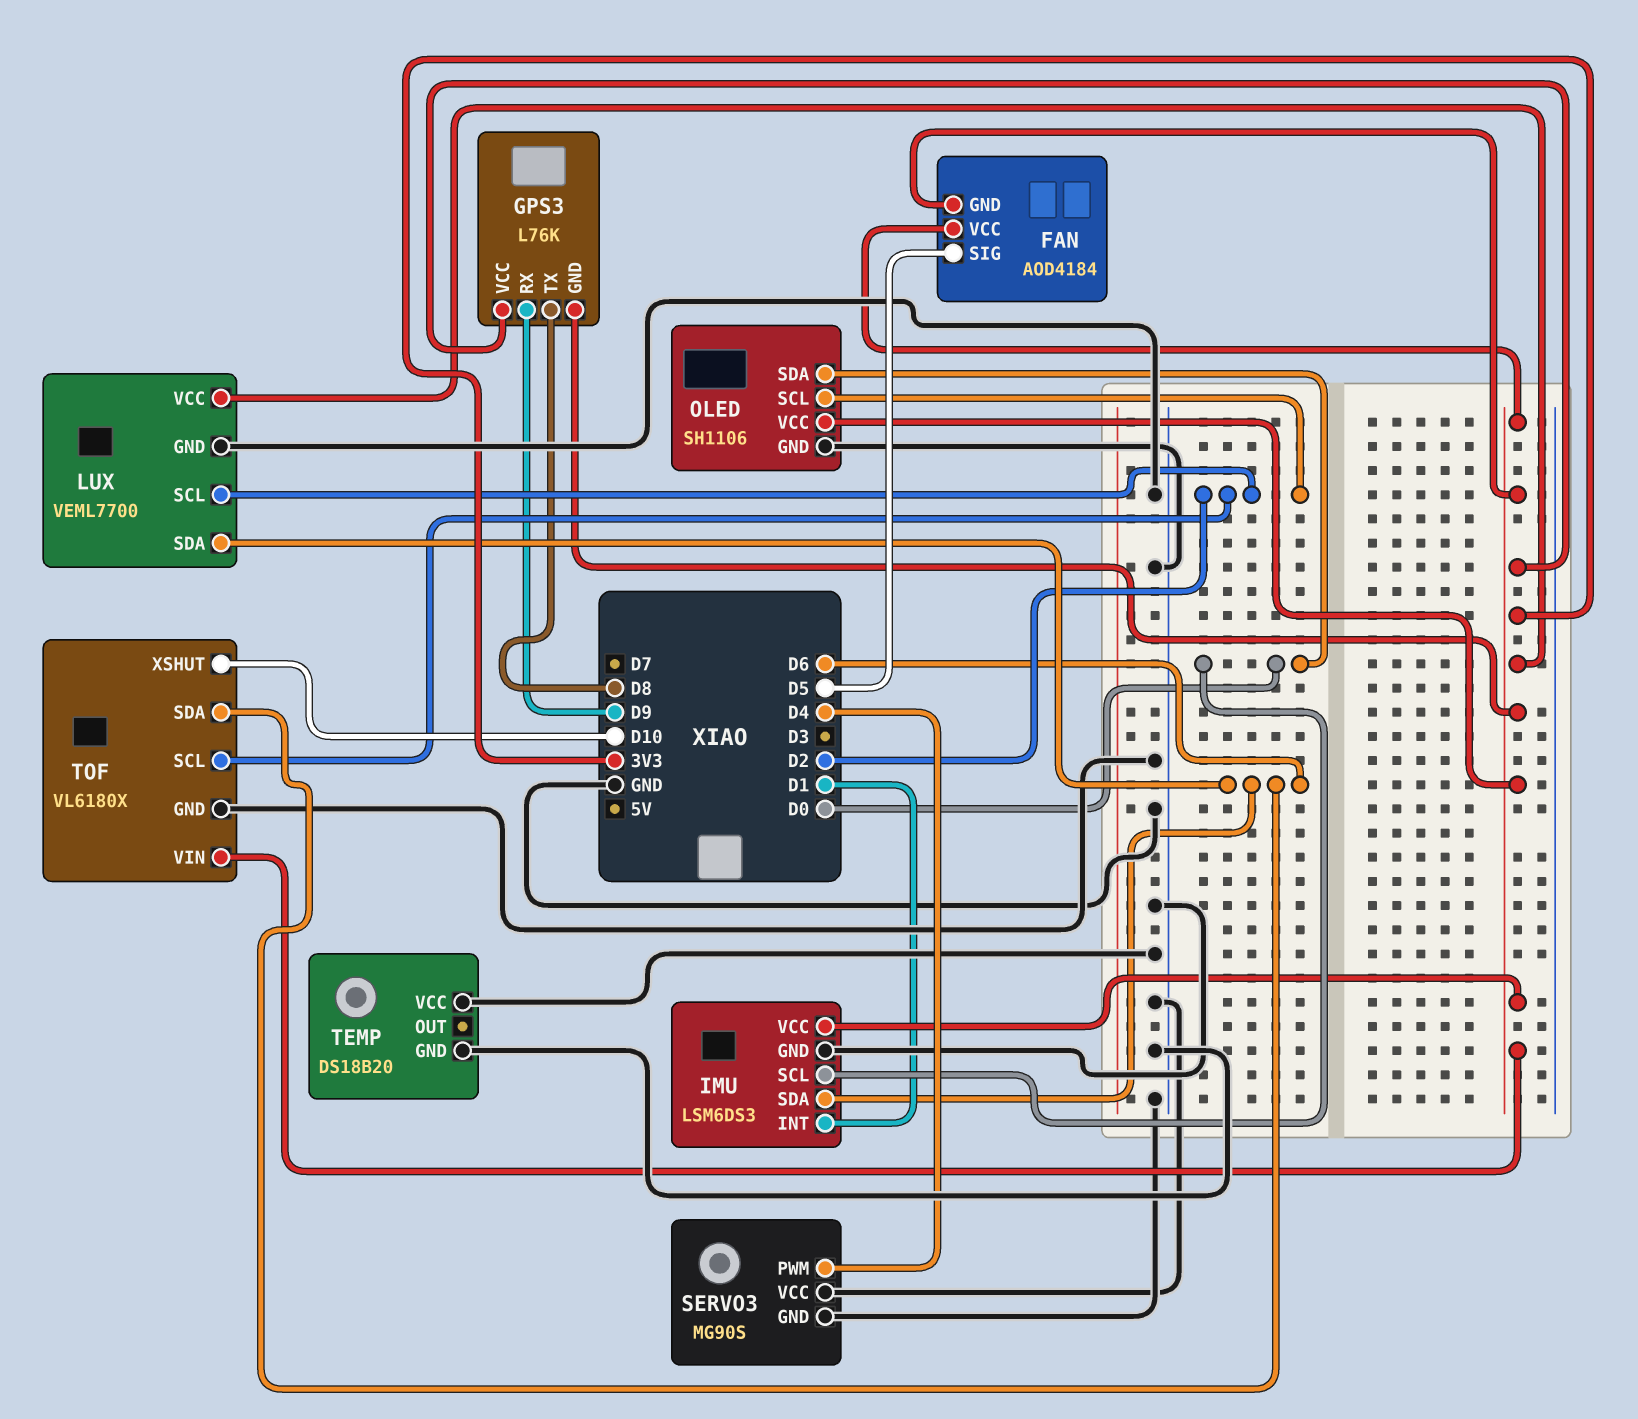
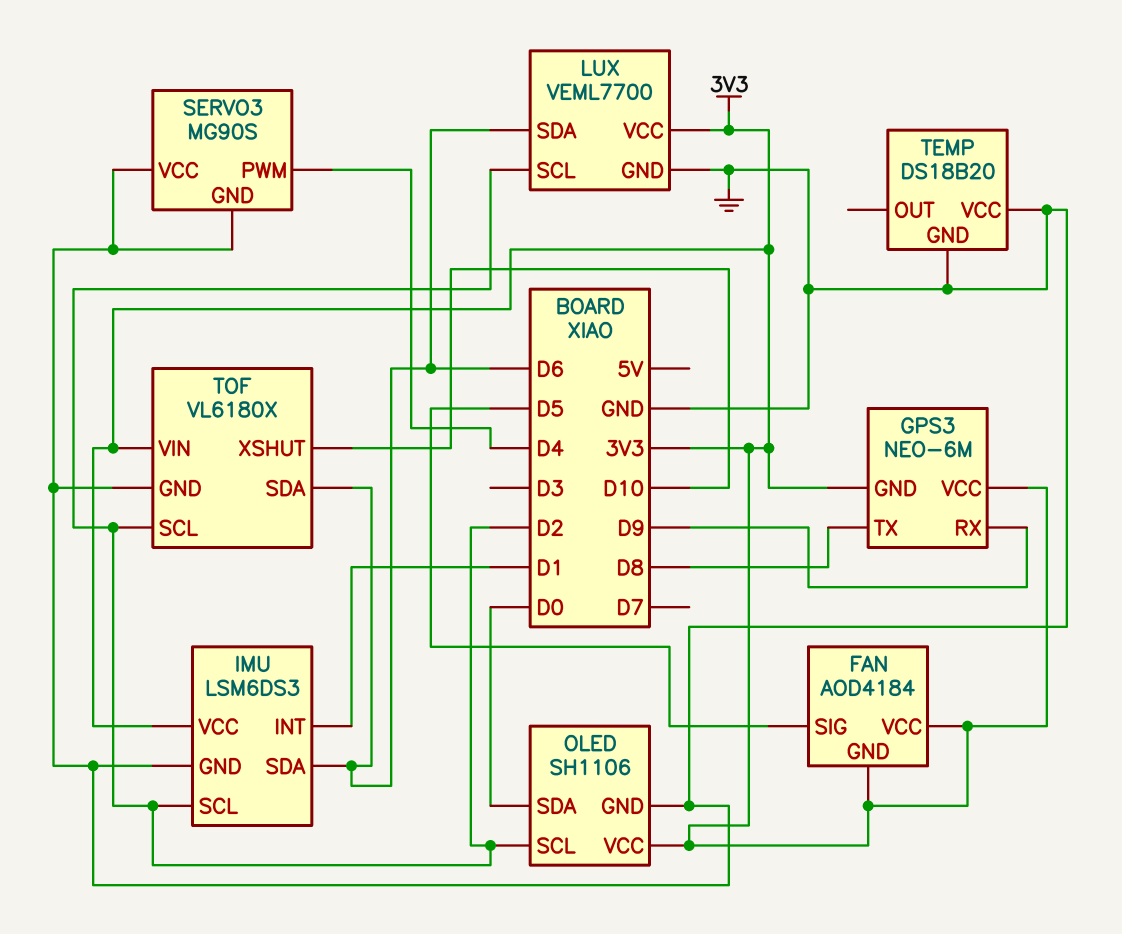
GPS3: L76K -> NEO-6M
IMU pin SCL: D0 -> D2

